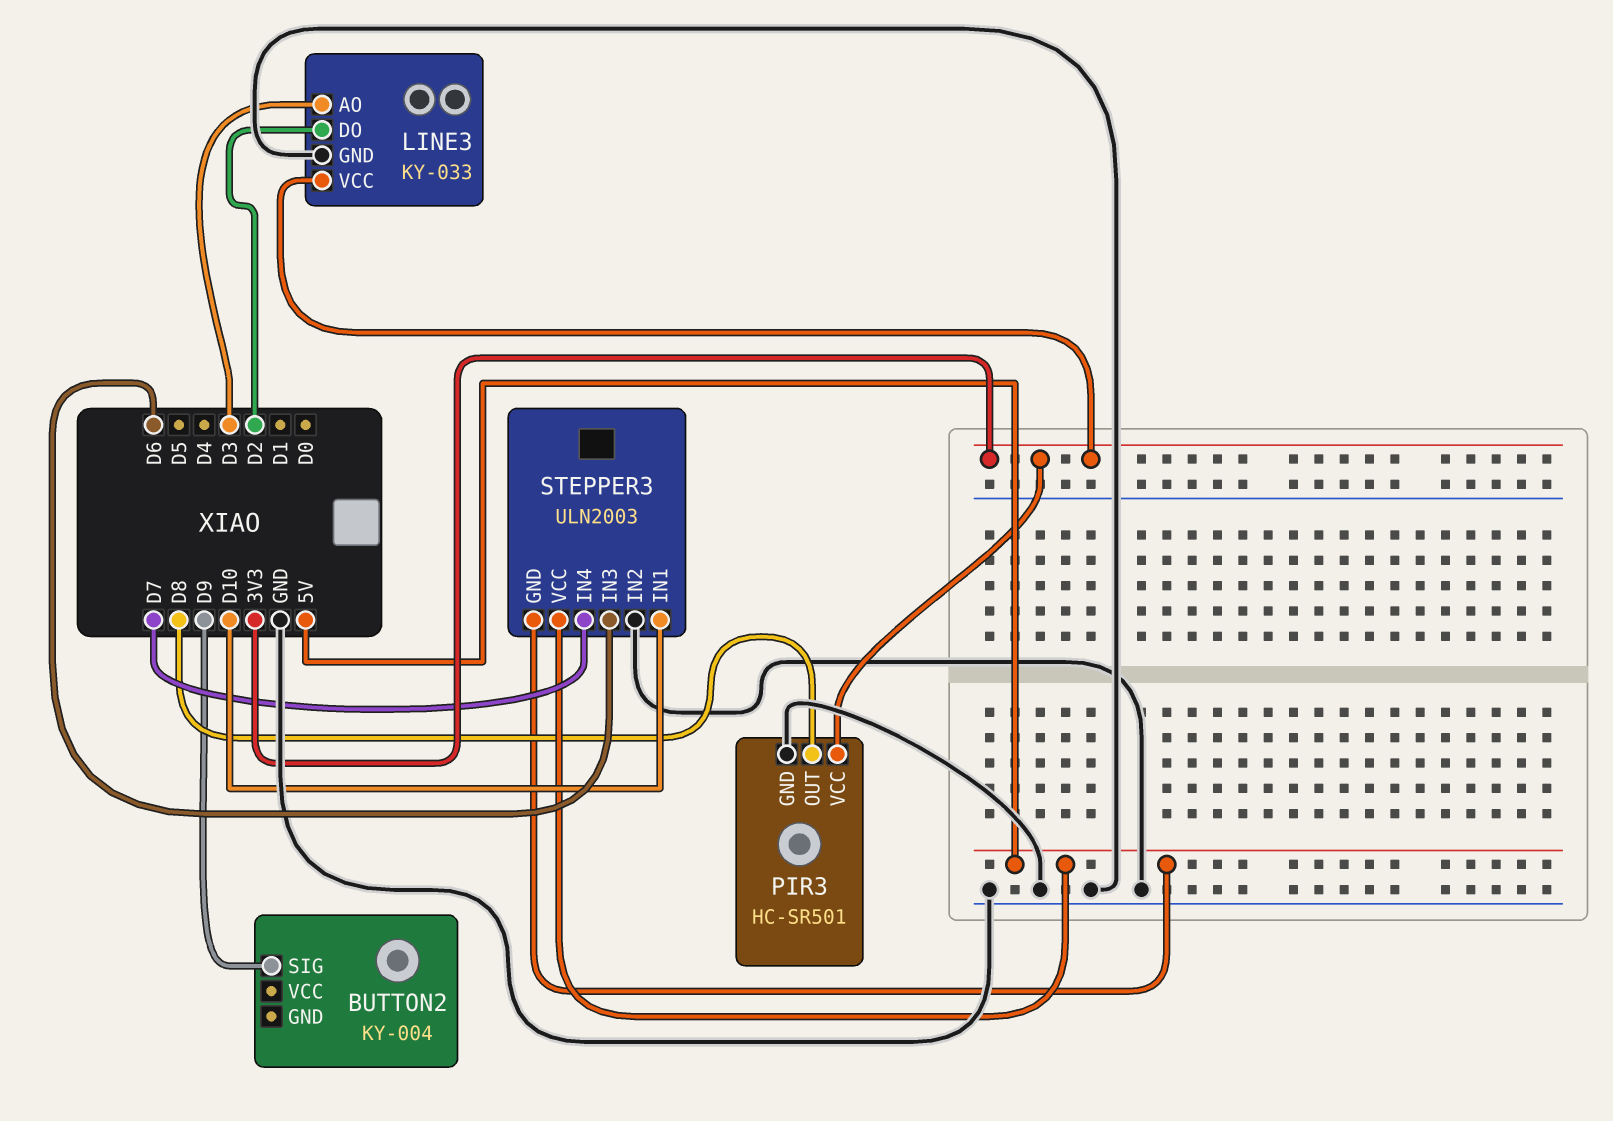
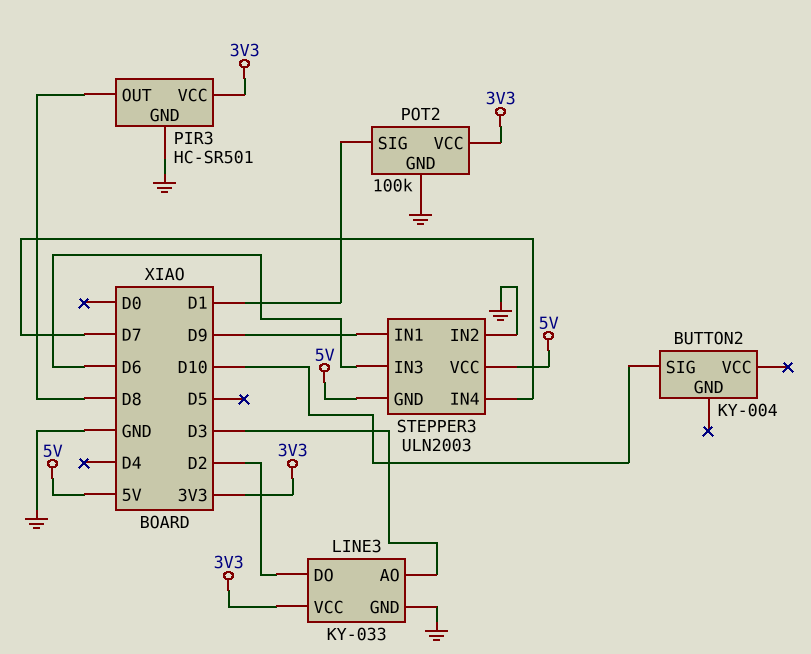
BUTTON2 pin SIG: D9 -> D10
POT2: none -> 100k
POT2 pin GND: none -> GND
POT2 pin SIG: none -> D1
POT2 pin VCC: none -> 3V3
STEPPER3 pin IN1: D10 -> D9

